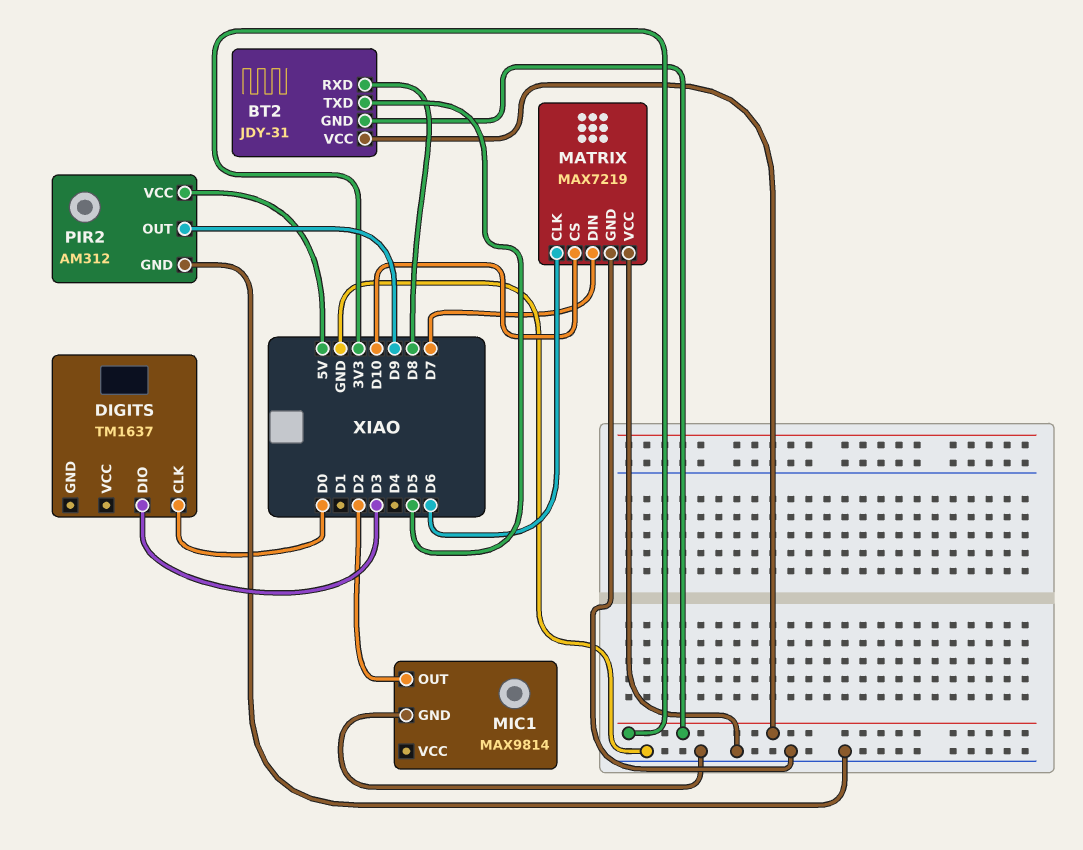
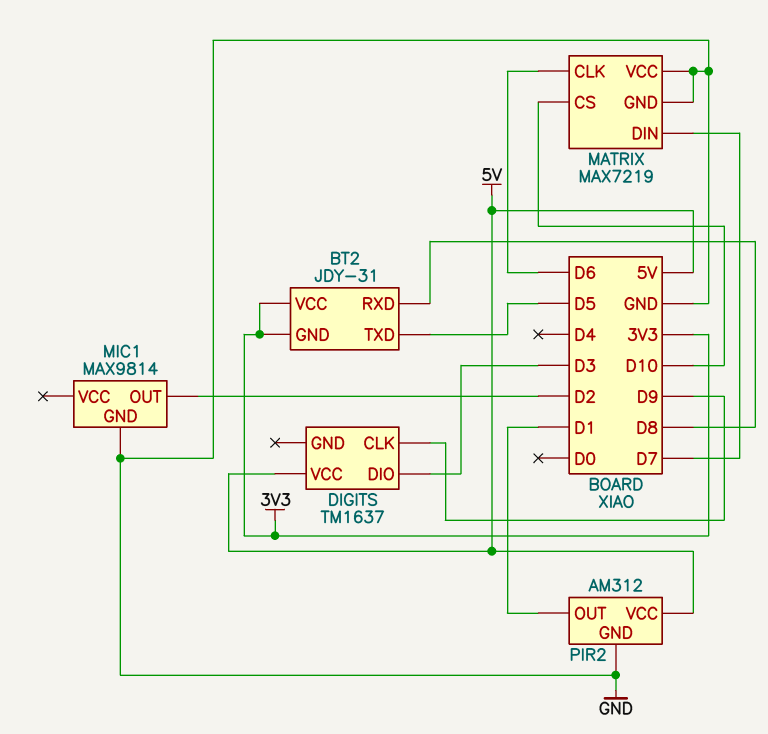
DIGITS pin CLK: D0 -> D9
DIGITS pin VCC: none -> 5V
PIR2 pin OUT: D9 -> D1

